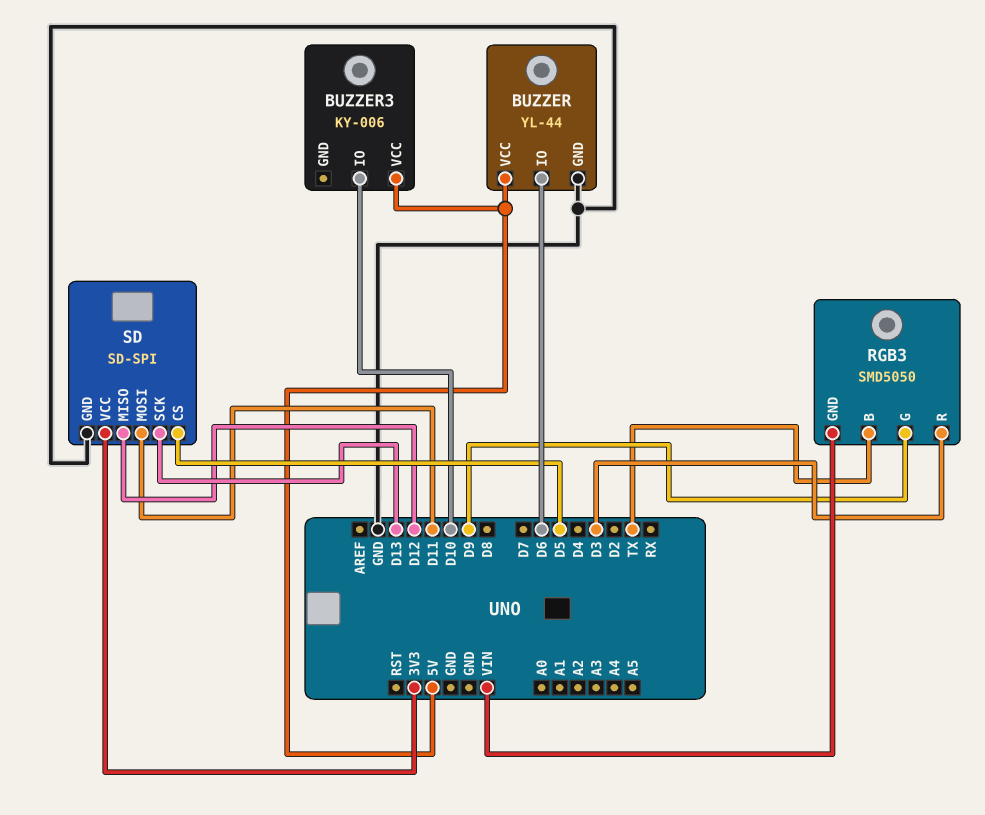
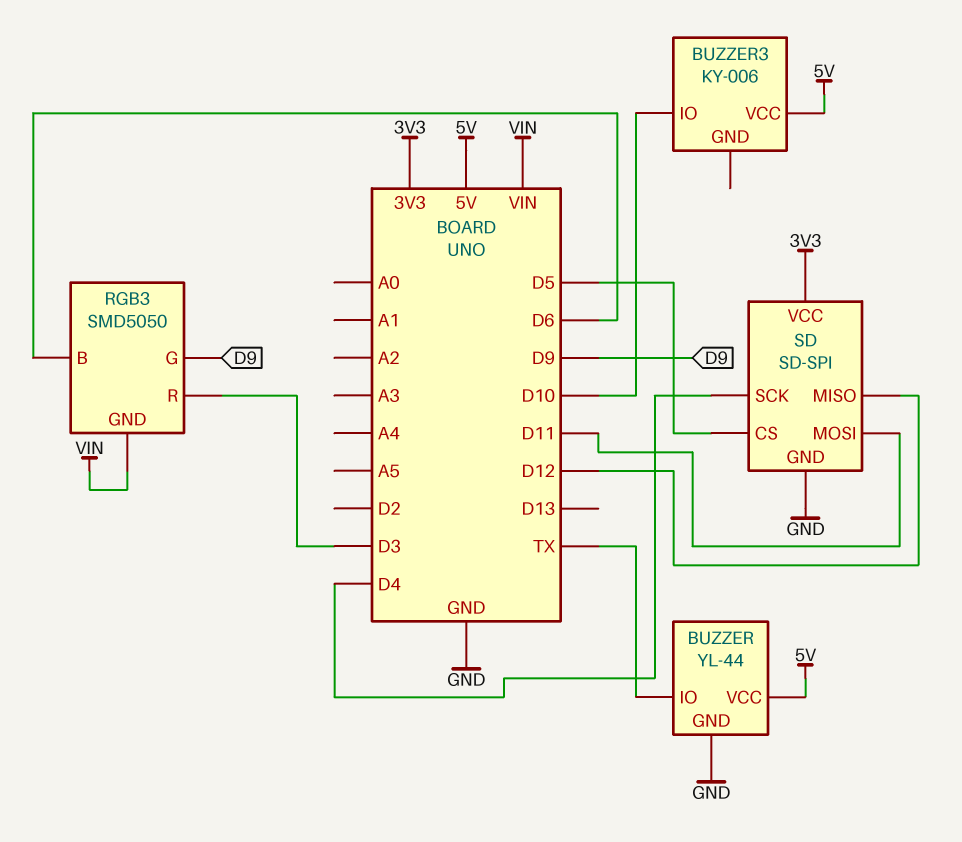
BUZZER pin IO: D6 -> TX
RGB3 pin B: TX -> D6
SD pin SCK: D13 -> D4

